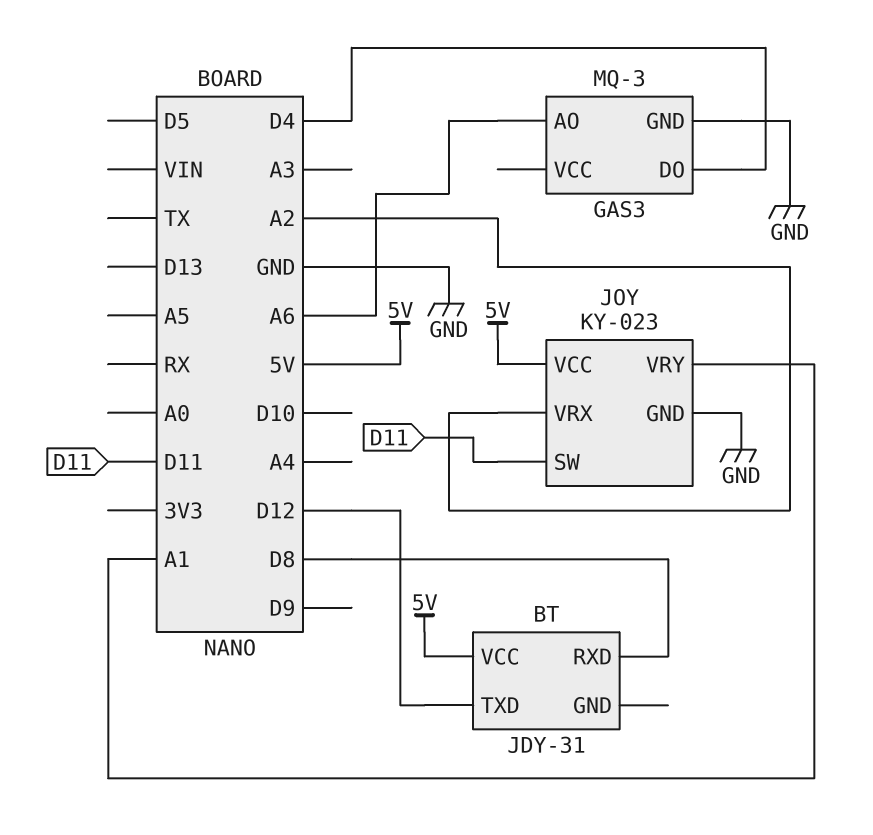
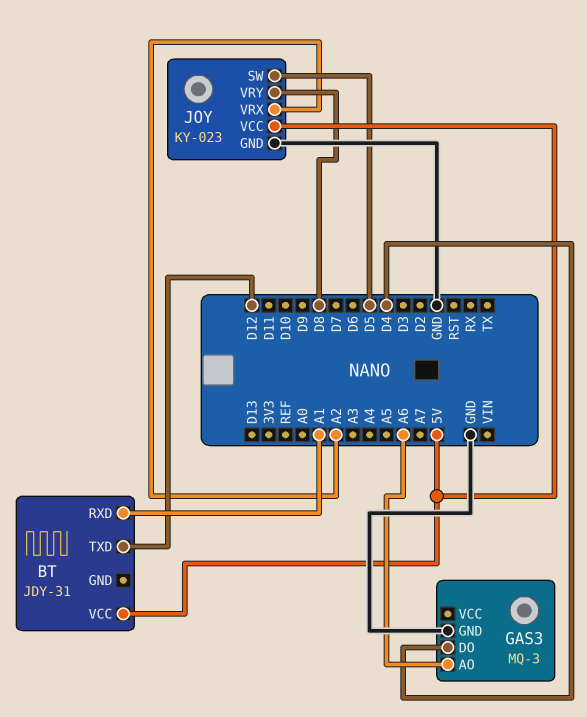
BT pin RXD: D8 -> A1
JOY pin SW: D11 -> D5
JOY pin VRY: A1 -> D8

